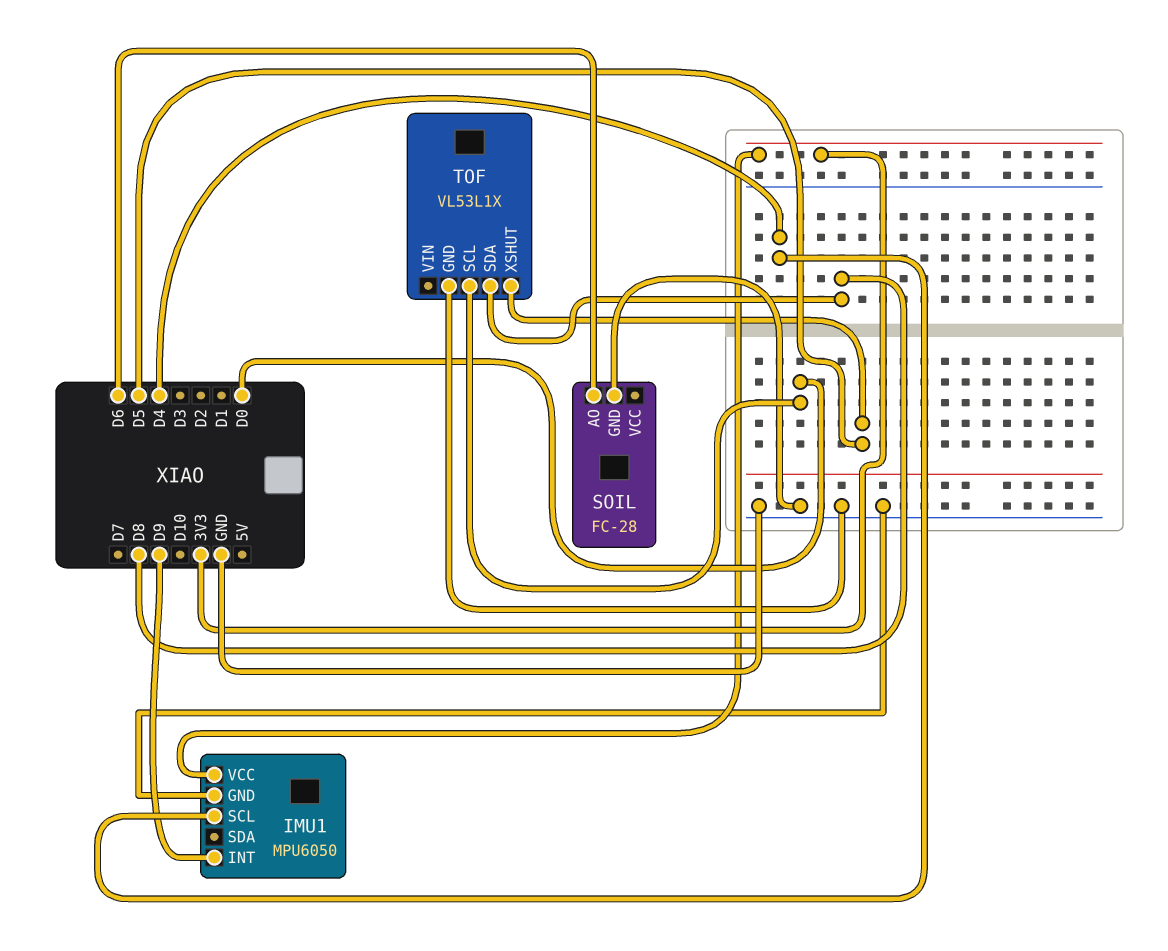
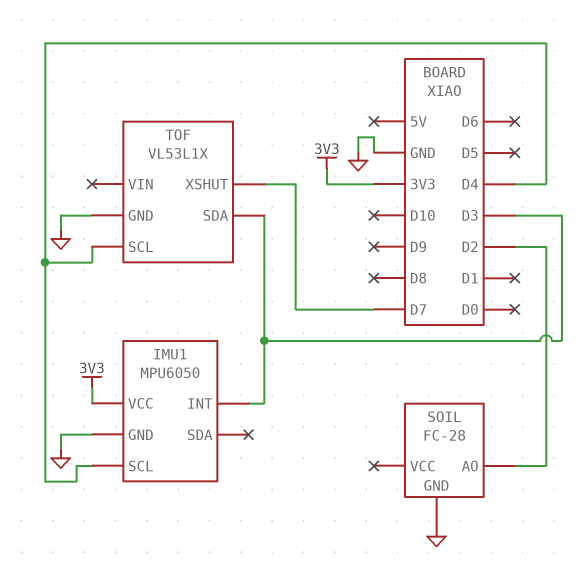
IMU1 pin INT: D9 -> D3
SOIL pin AO: D6 -> D2
TOF pin SCL: D0 -> D4
TOF pin SDA: D8 -> D3
TOF pin XSHUT: D5 -> D7

